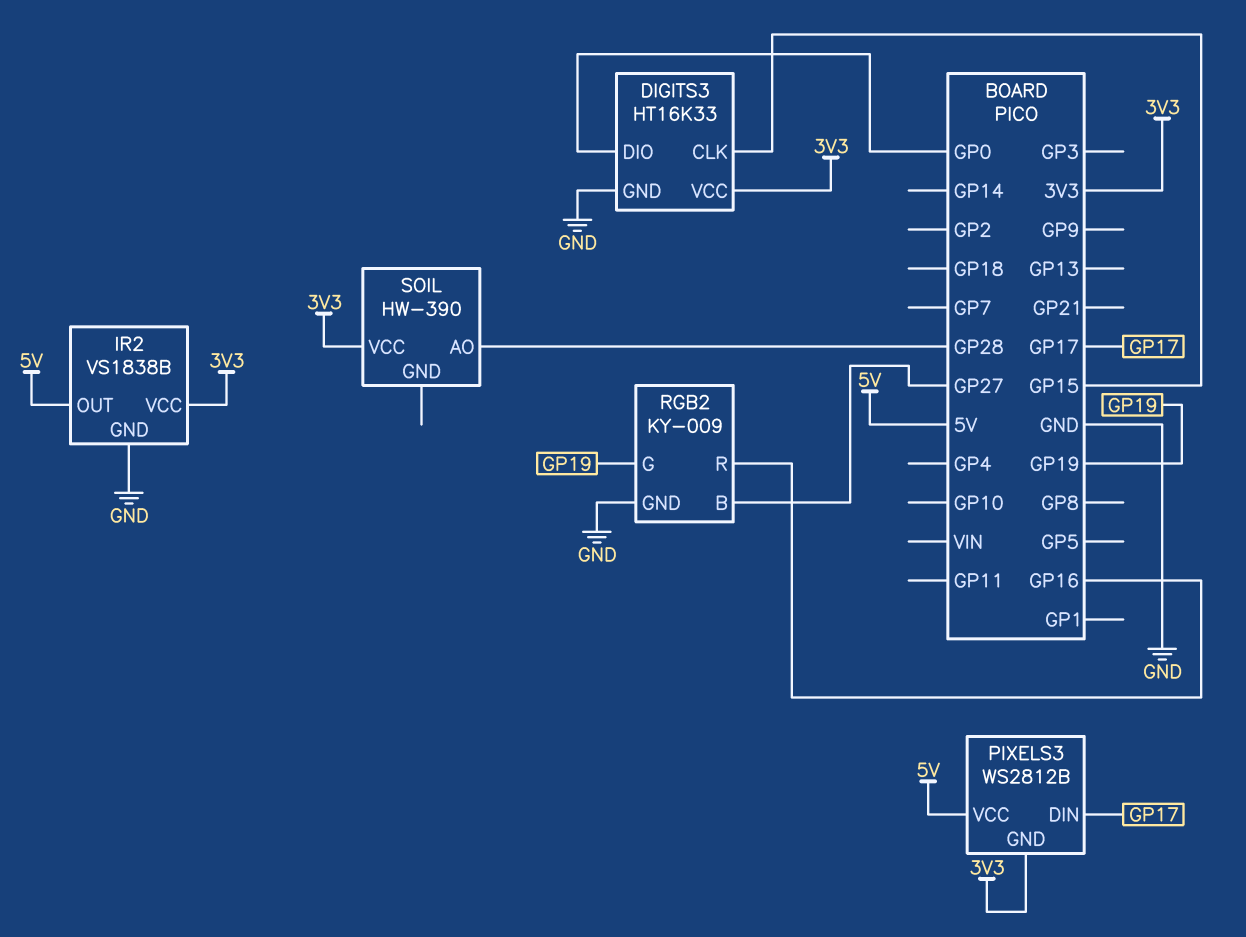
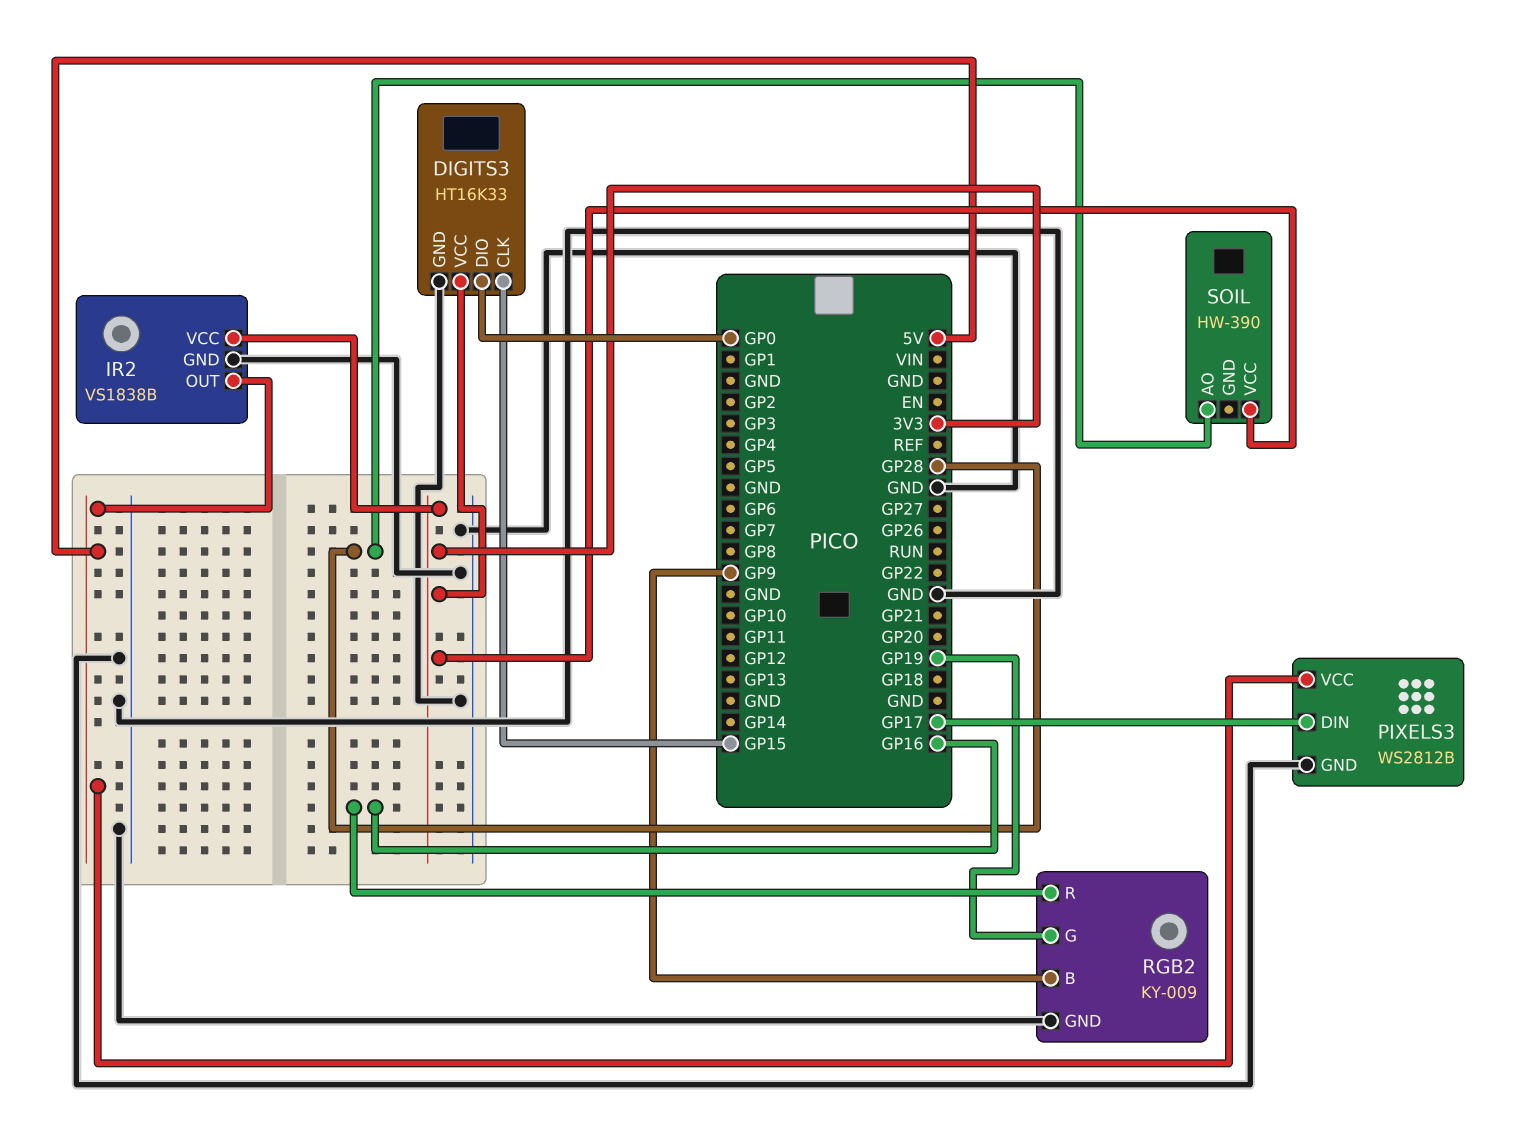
PIXELS3 pin GND: 3V3 -> GND
RGB2 pin B: GP27 -> GP9

